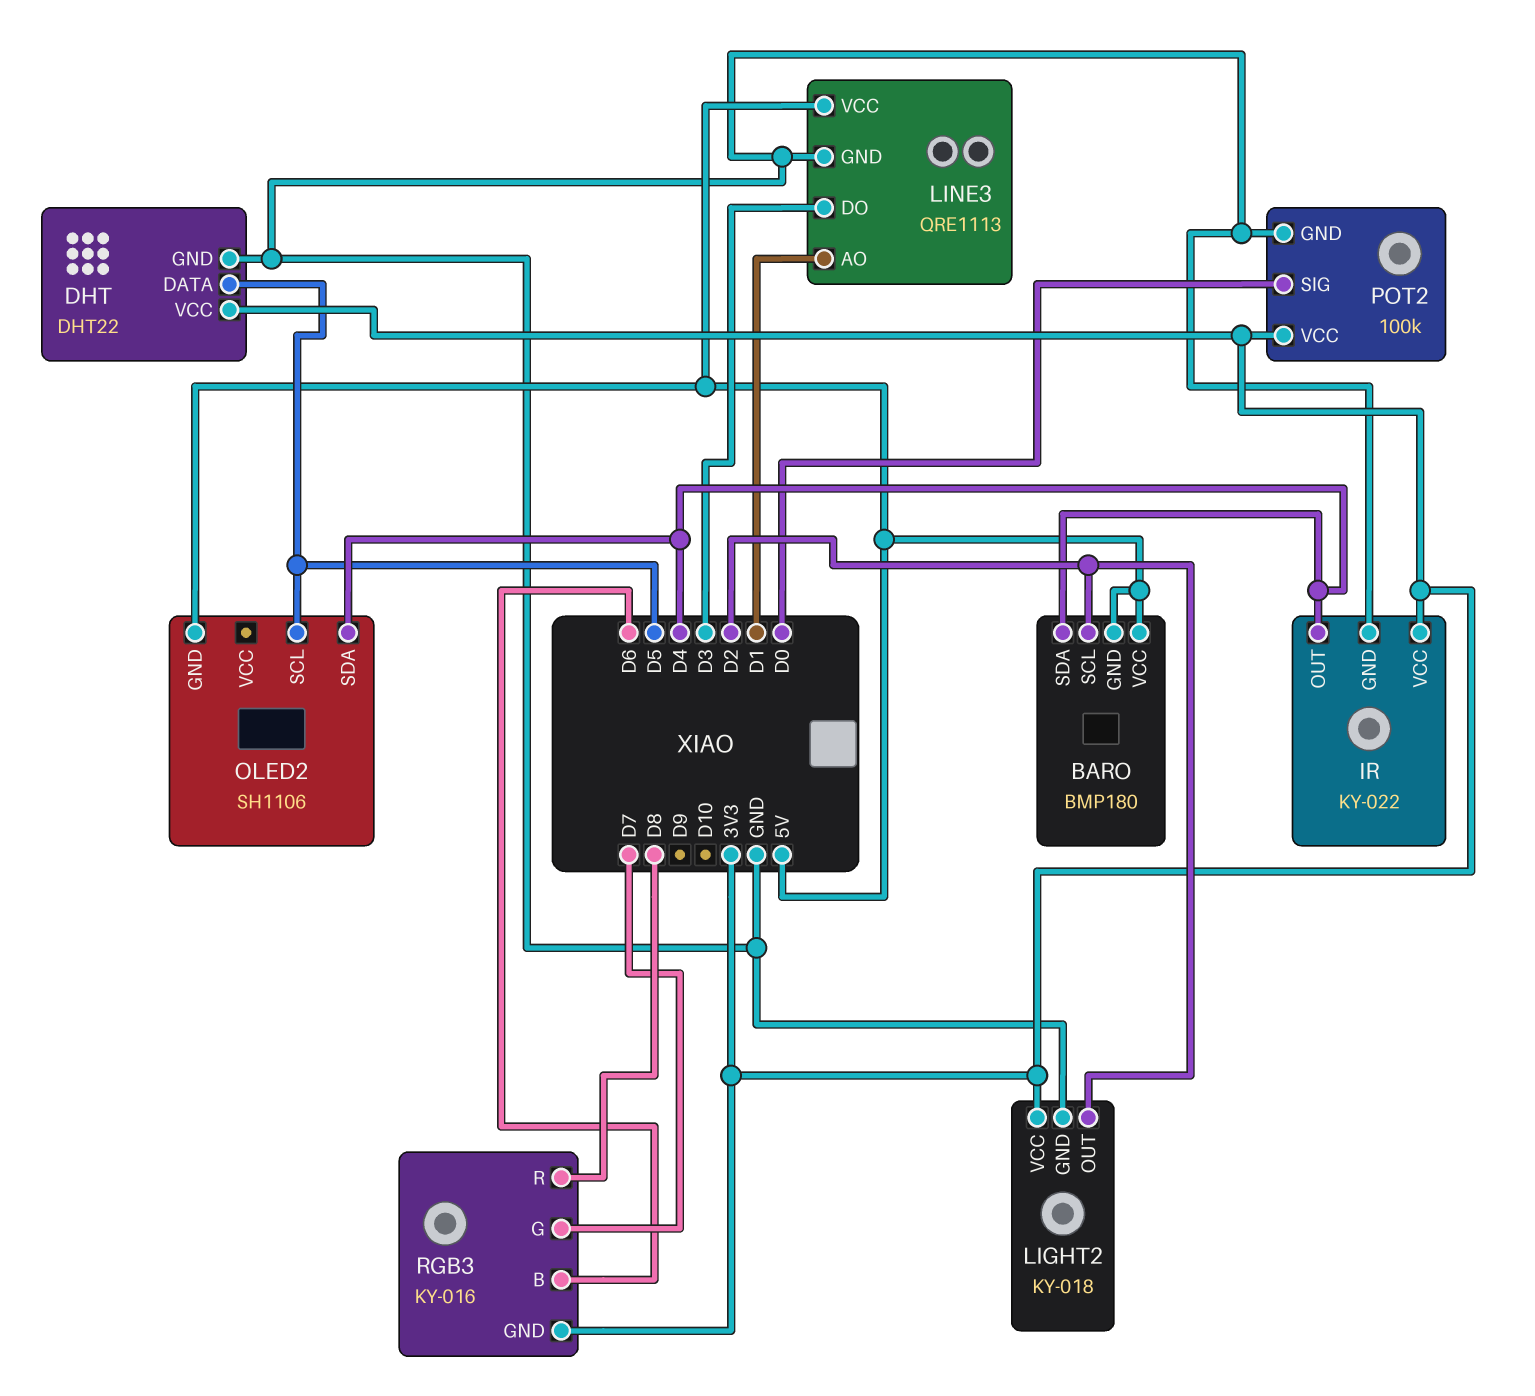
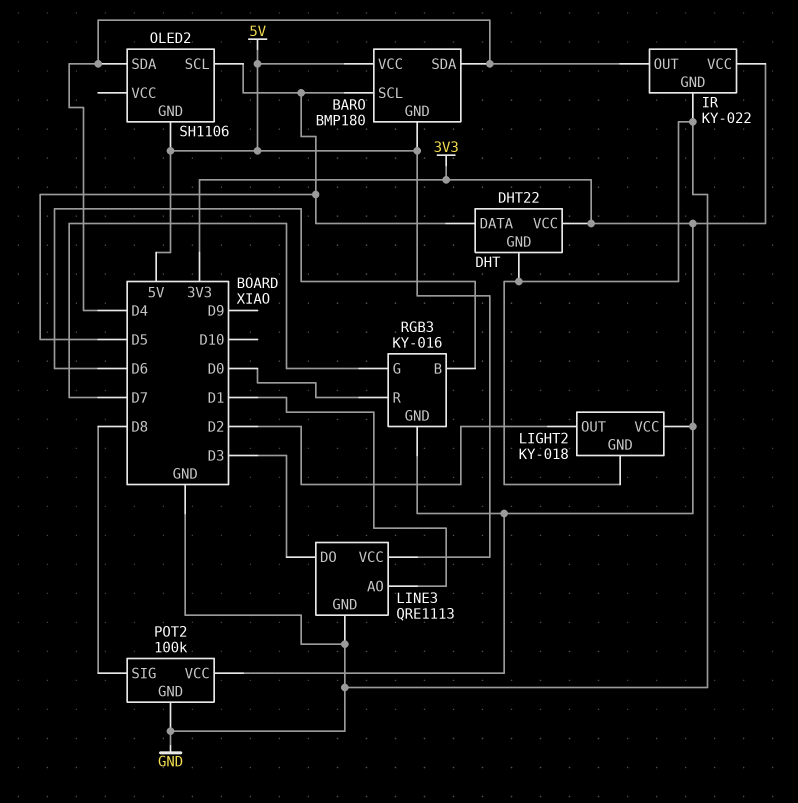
BARO pin SCL: D2 -> D5
POT2 pin SIG: D0 -> D8
RGB3 pin R: D8 -> D0

